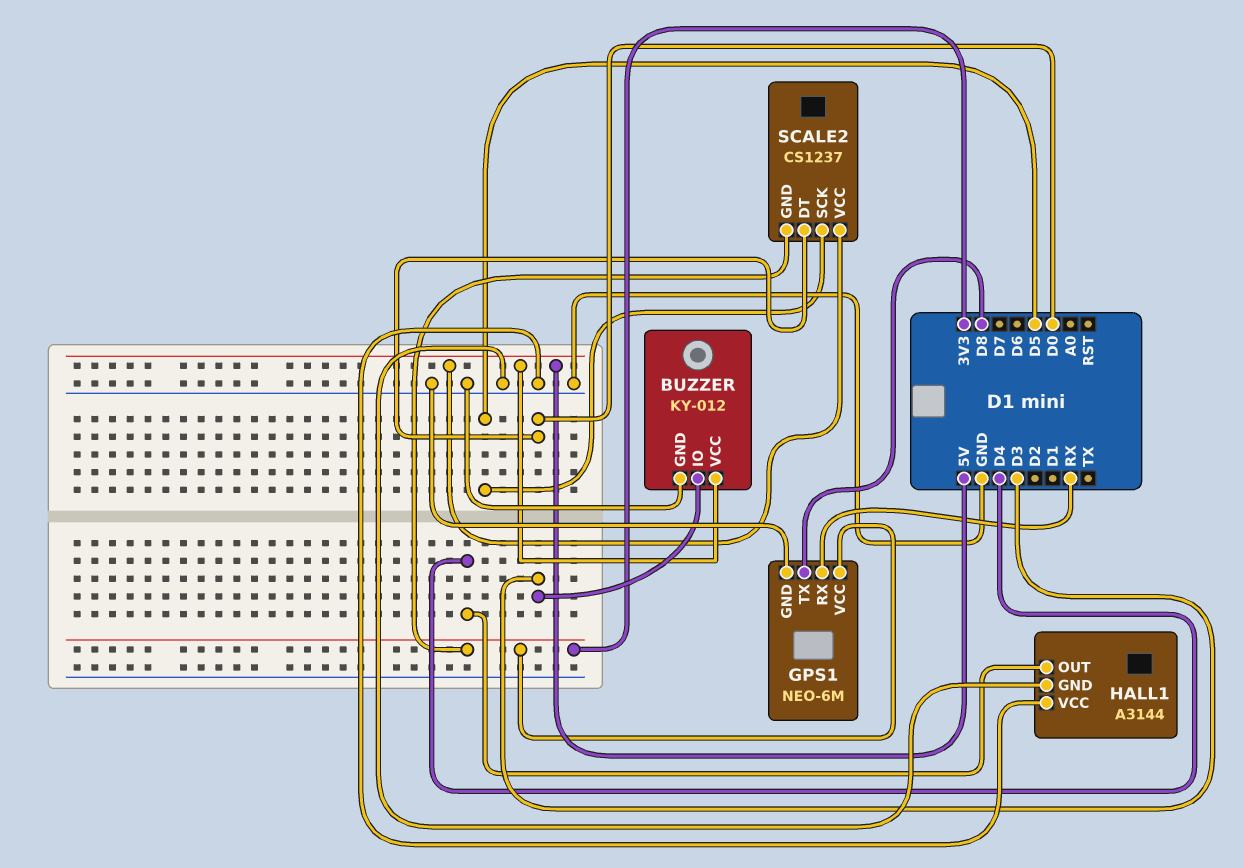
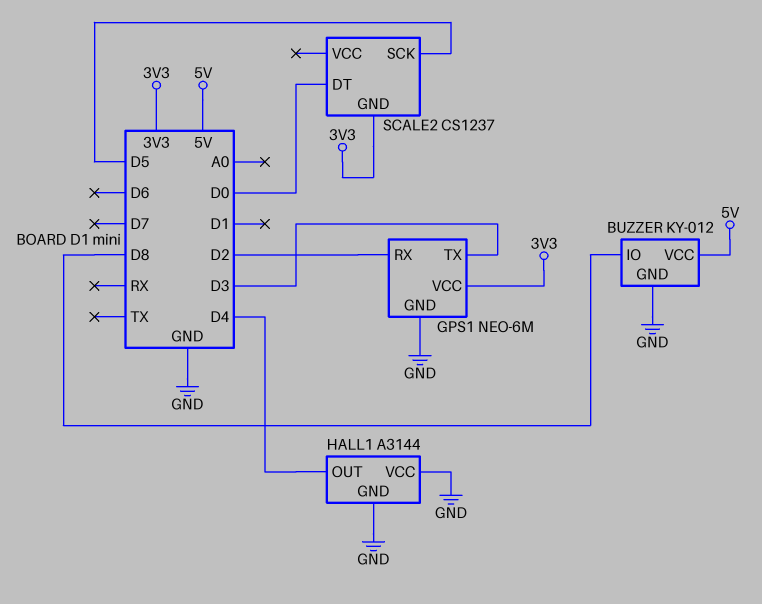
BUZZER pin IO: D3 -> D8
GPS1 pin RX: RX -> D2
GPS1 pin TX: D8 -> D3
SCALE2 pin VCC: 5V -> none

